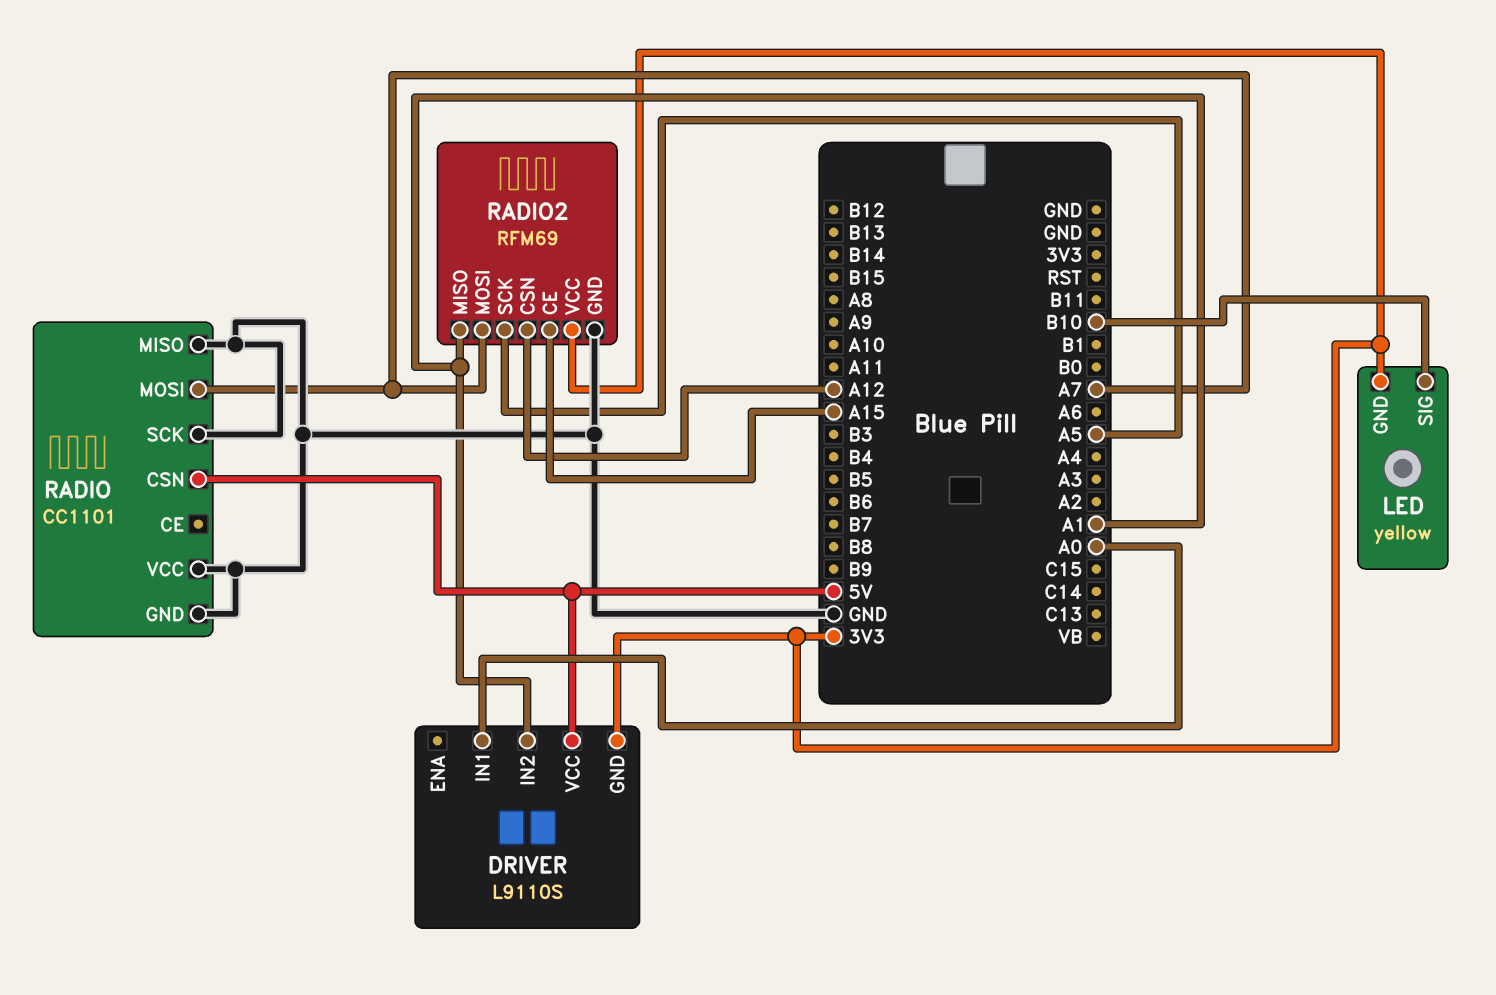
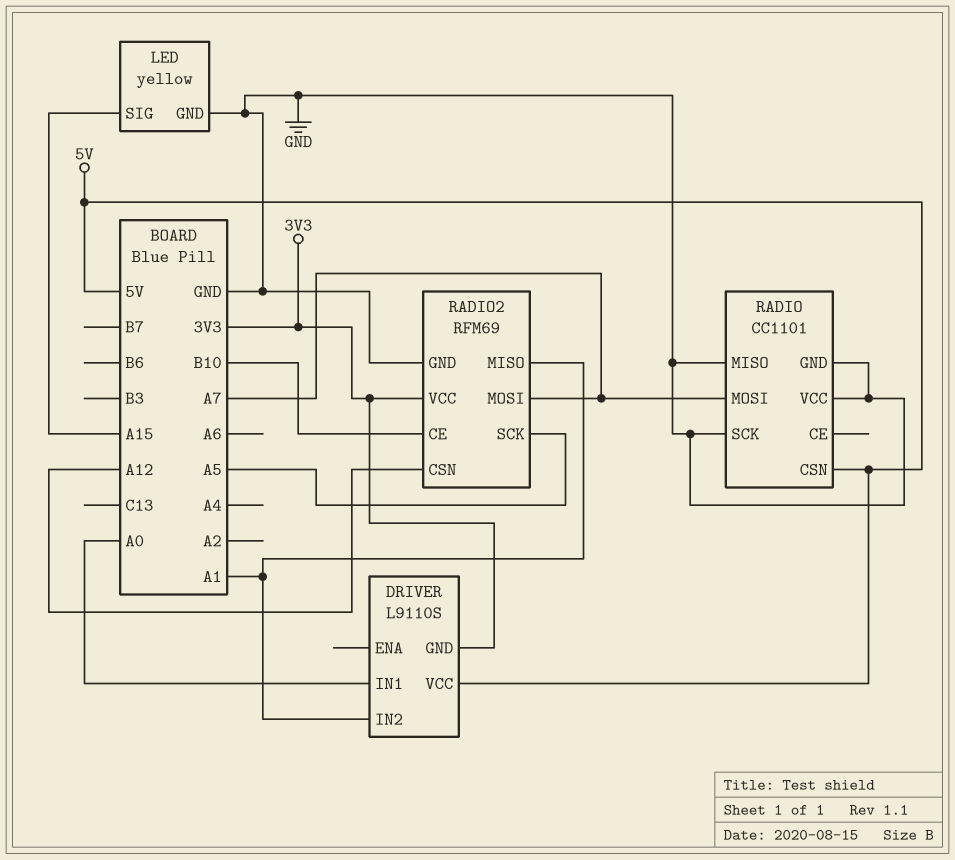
LED pin GND: 3V3 -> GND
LED pin SIG: B10 -> A15
RADIO2 pin CE: A15 -> B10

